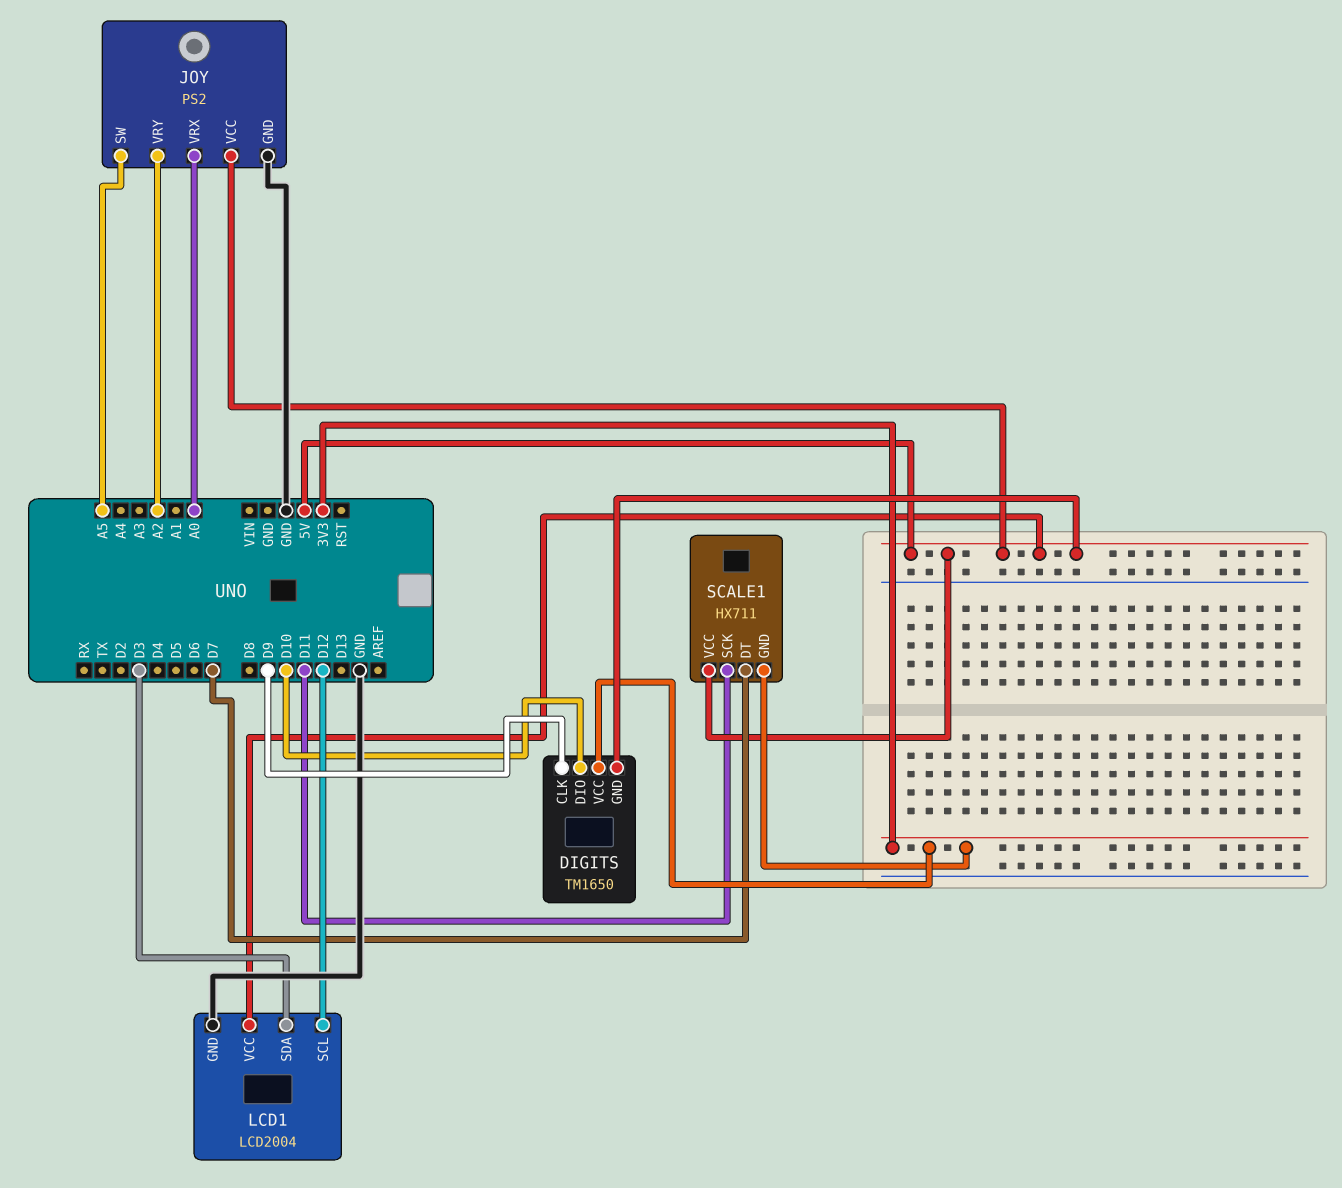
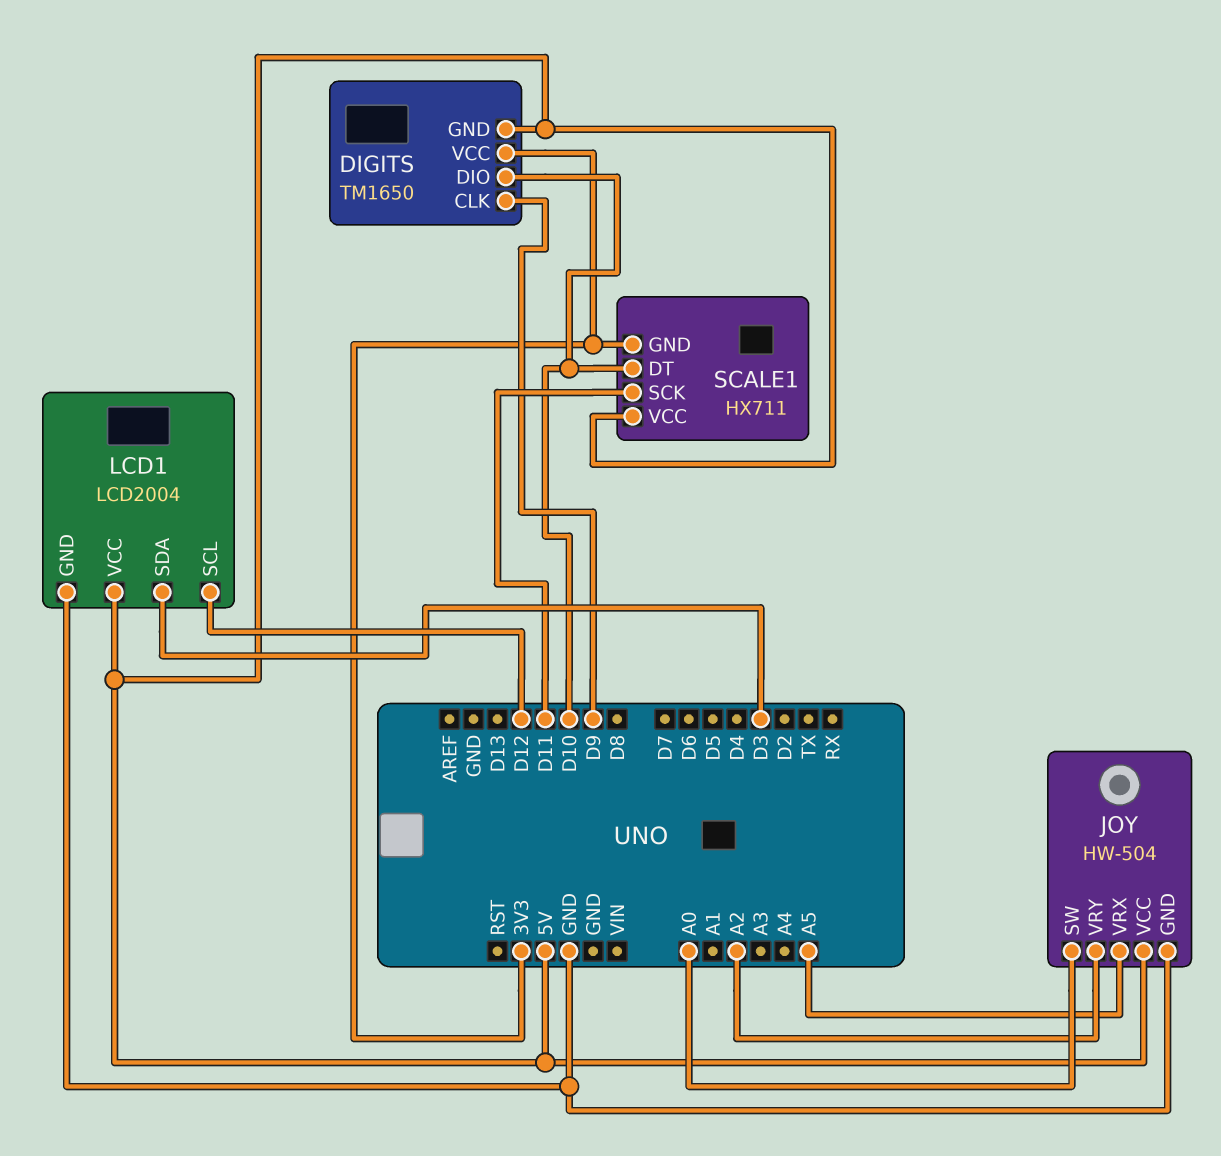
JOY: PS2 -> HW-504
JOY pin SW: A5 -> A0
JOY pin VRX: A0 -> A5
SCALE1 pin DT: D7 -> D10

